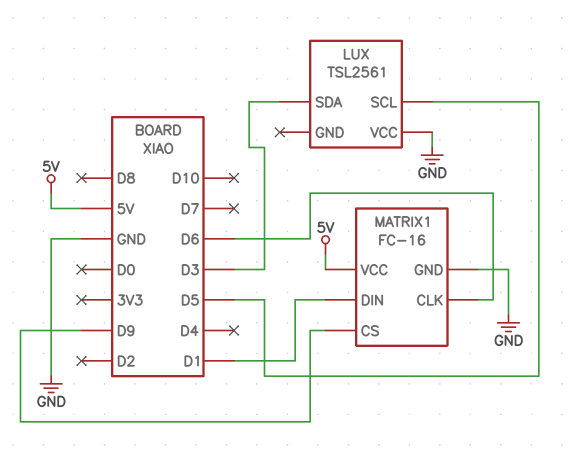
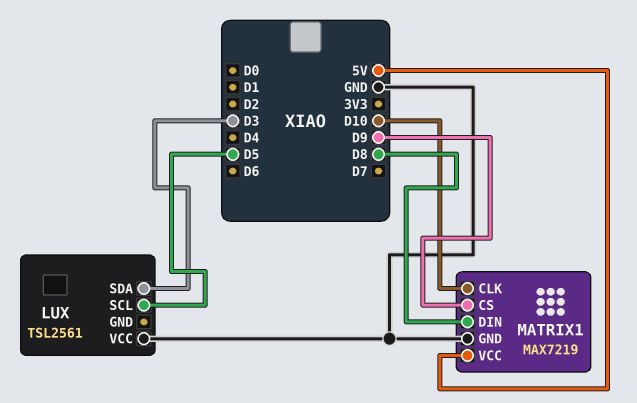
MATRIX1: FC-16 -> MAX7219
MATRIX1 pin CLK: D6 -> D10
MATRIX1 pin DIN: D1 -> D8

